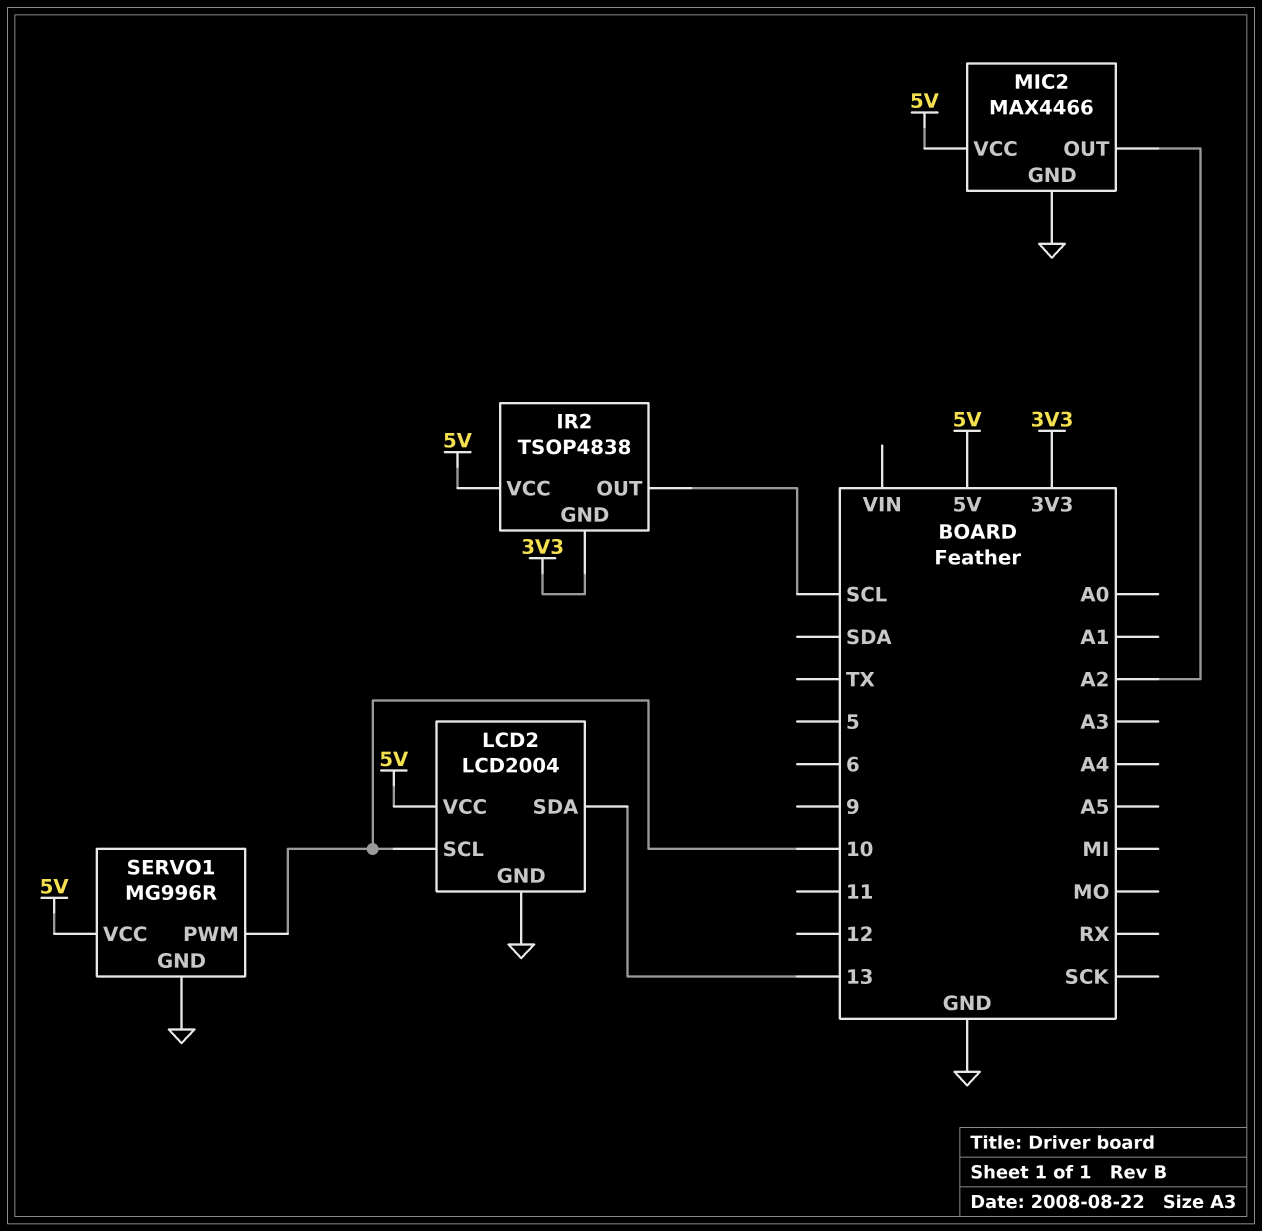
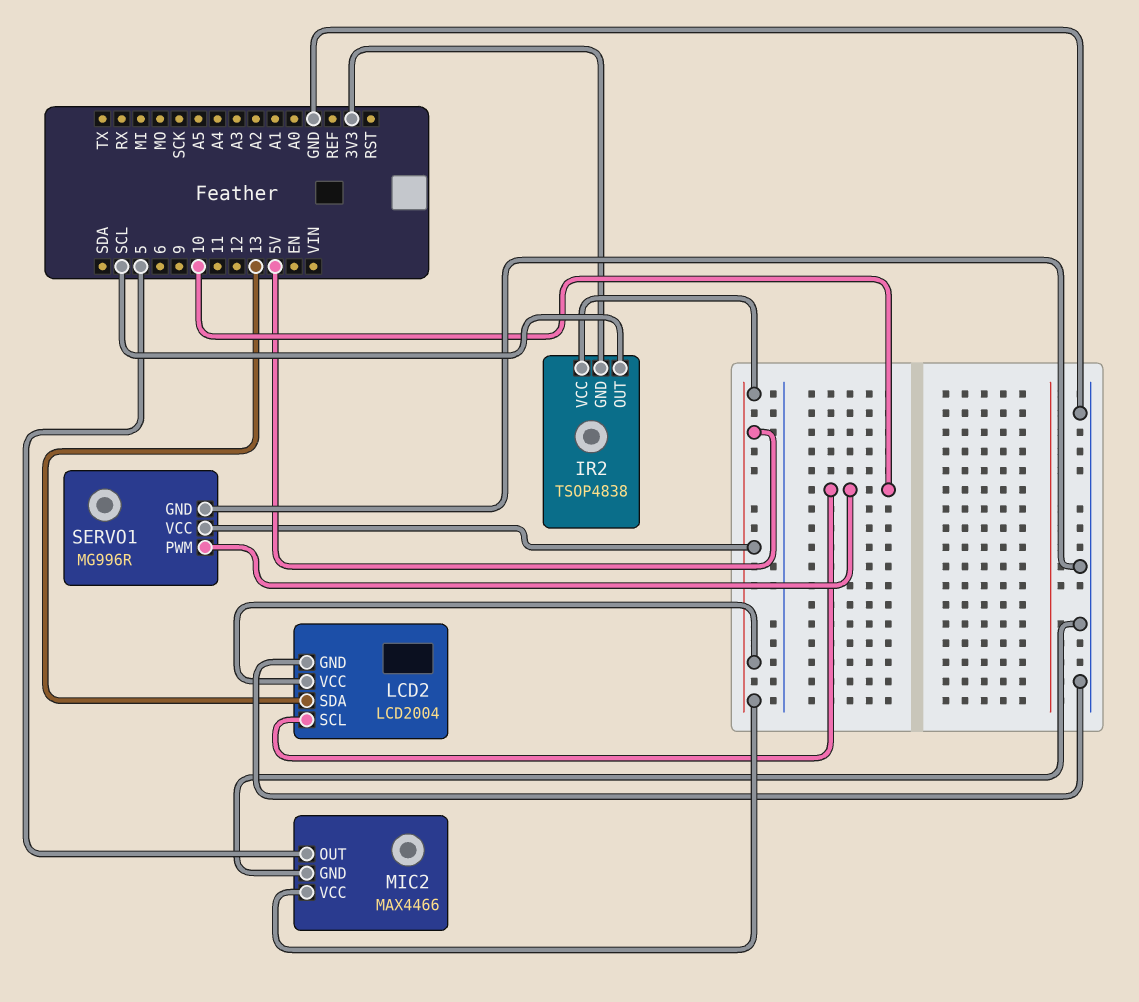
MIC2 pin OUT: A2 -> 5

